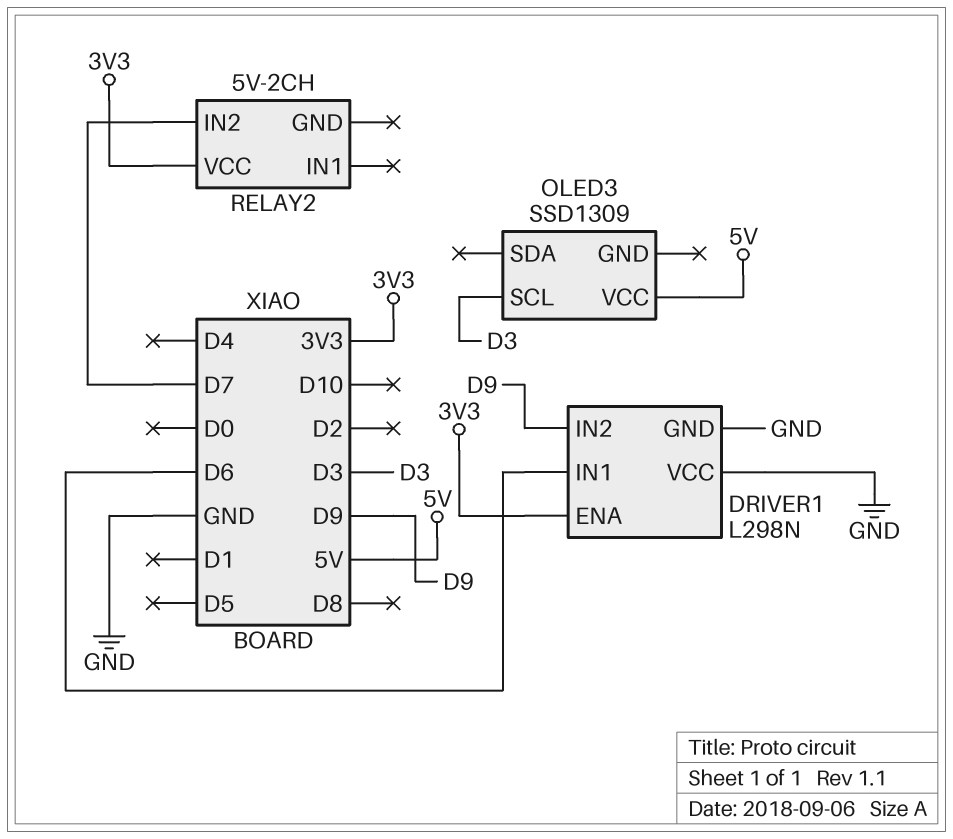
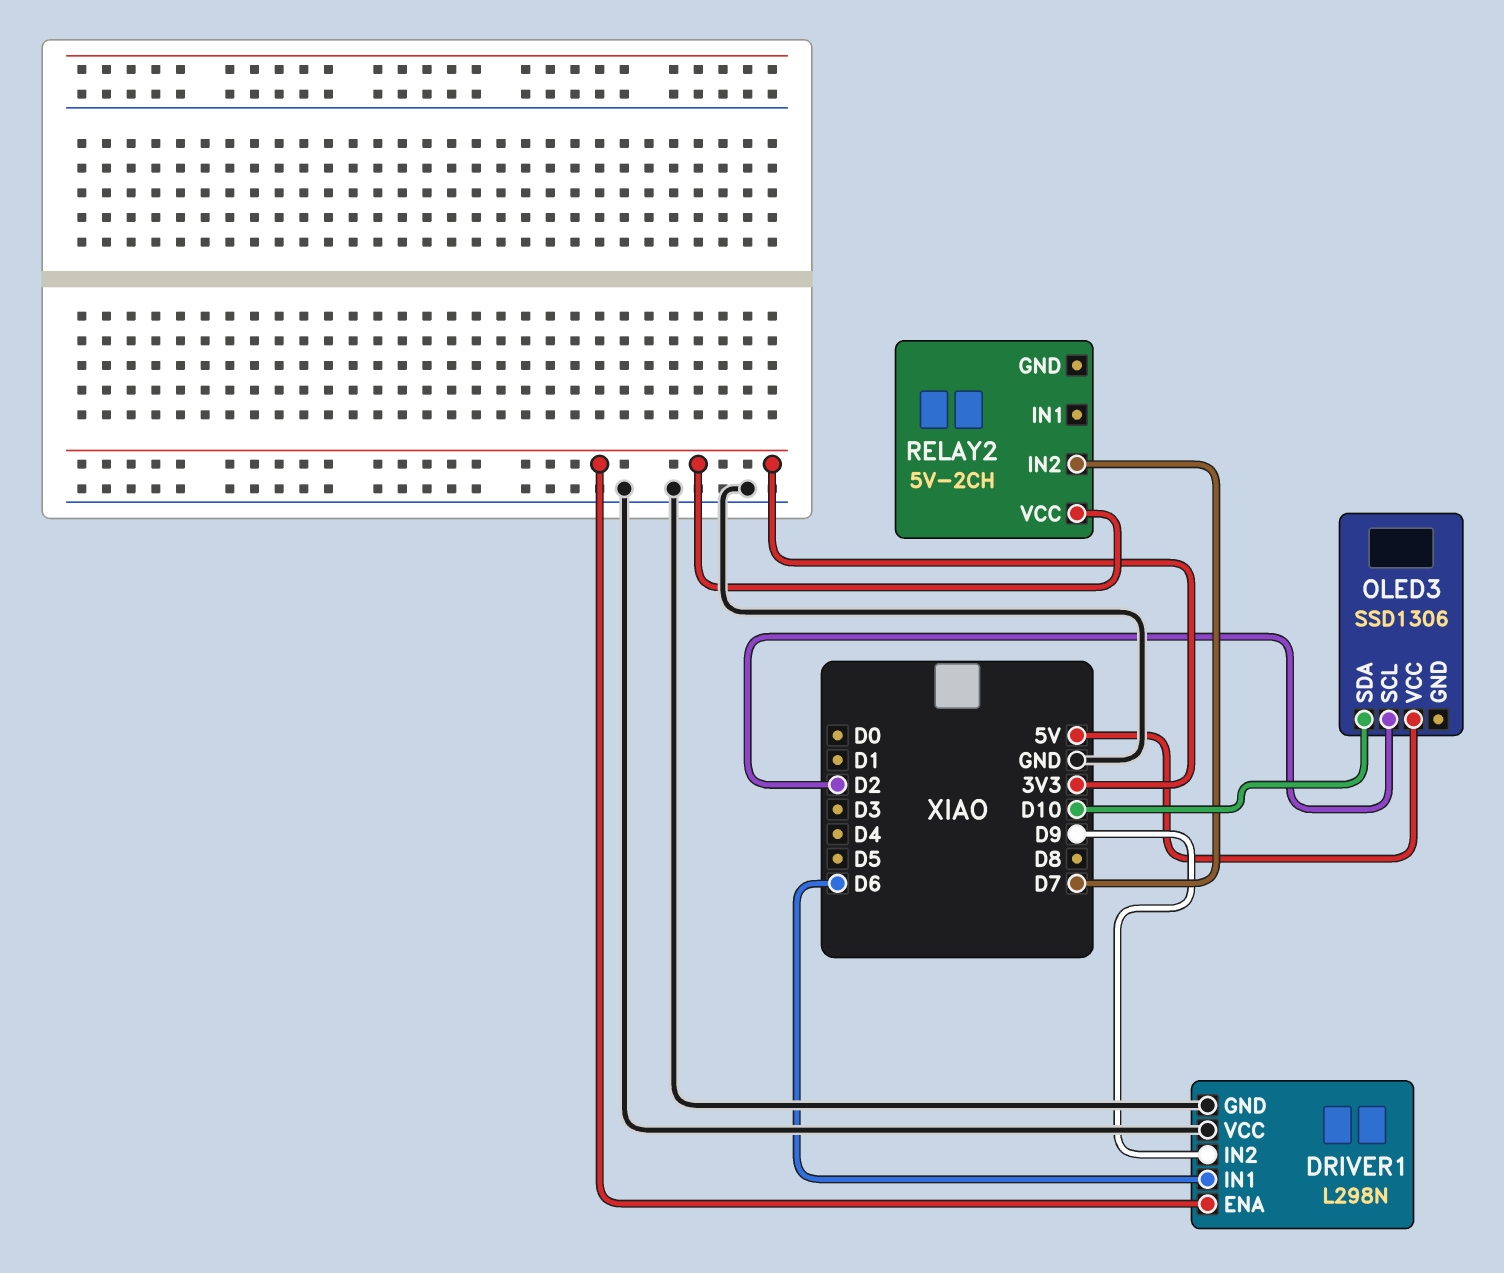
OLED3: SSD1309 -> SSD1306
OLED3 pin SCL: D3 -> D2
OLED3 pin SDA: none -> D10

